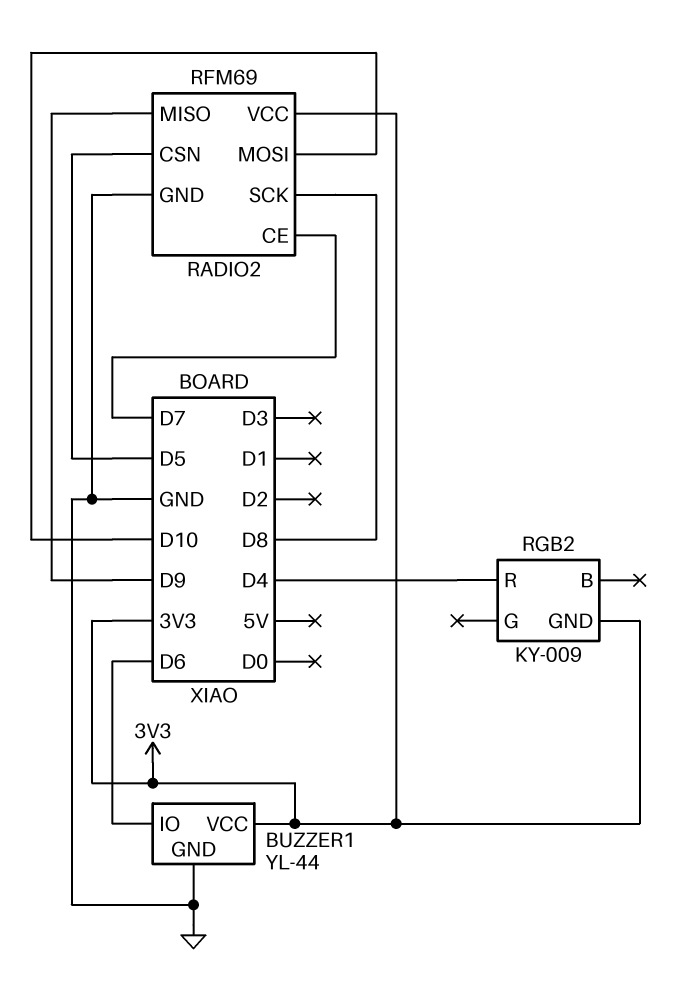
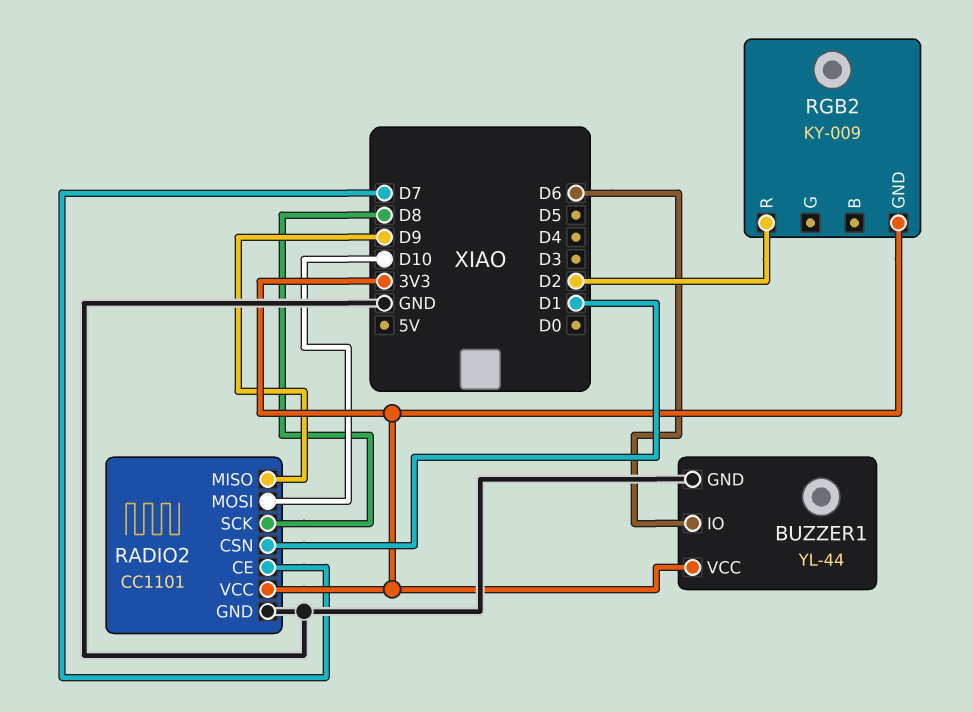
RADIO2: RFM69 -> CC1101
RADIO2 pin CSN: D5 -> D1
RGB2 pin R: D4 -> D2

